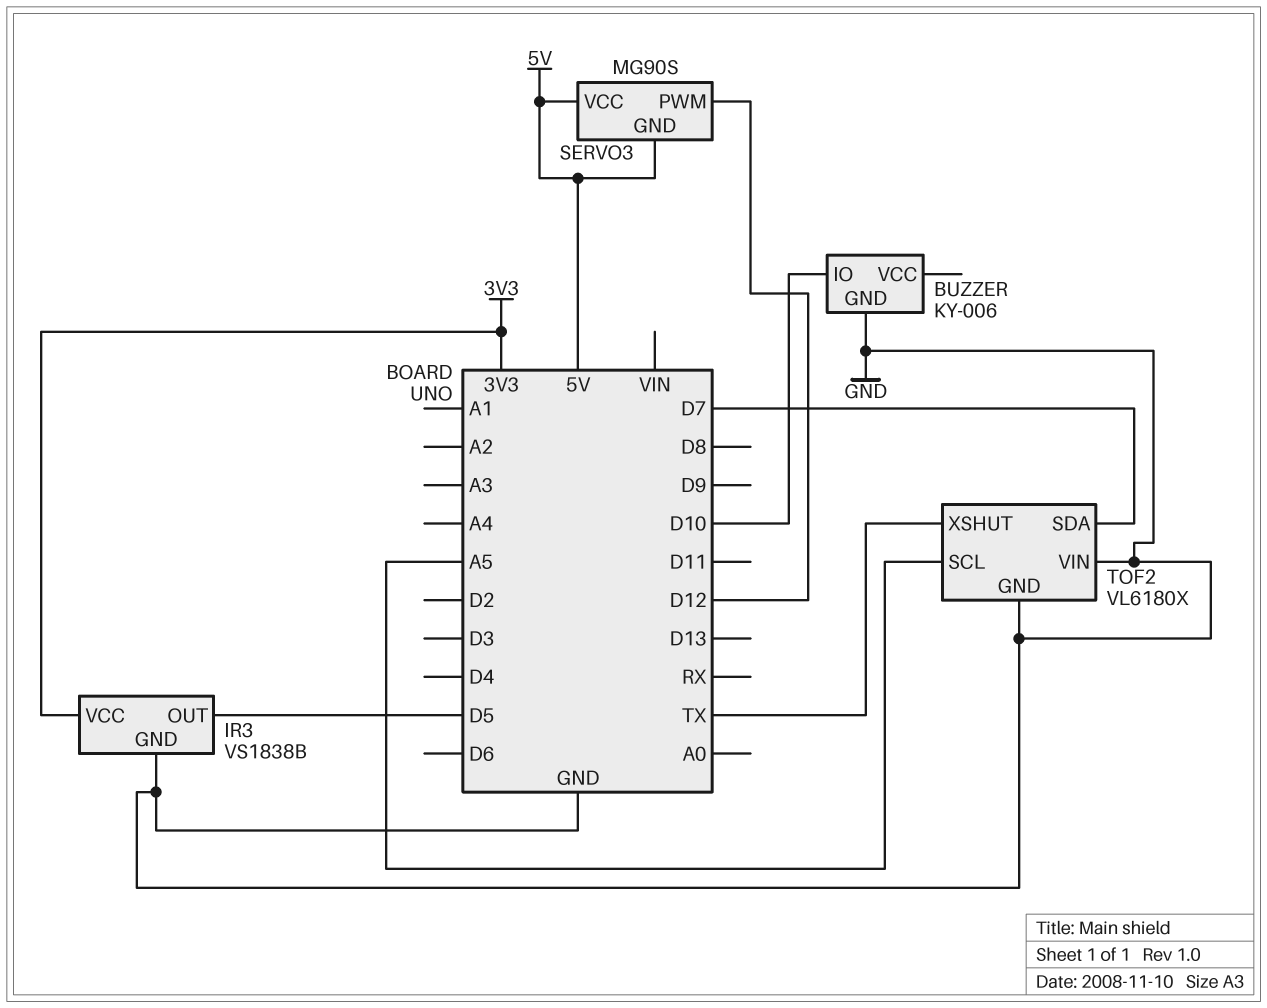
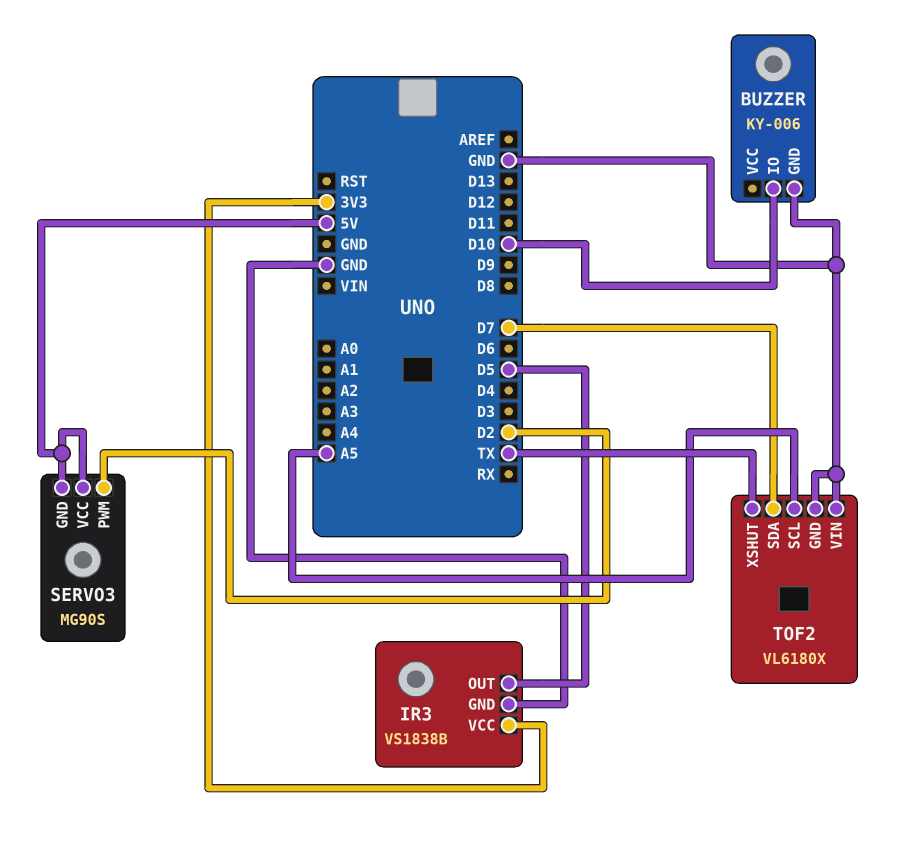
SERVO3 pin PWM: D12 -> D2

